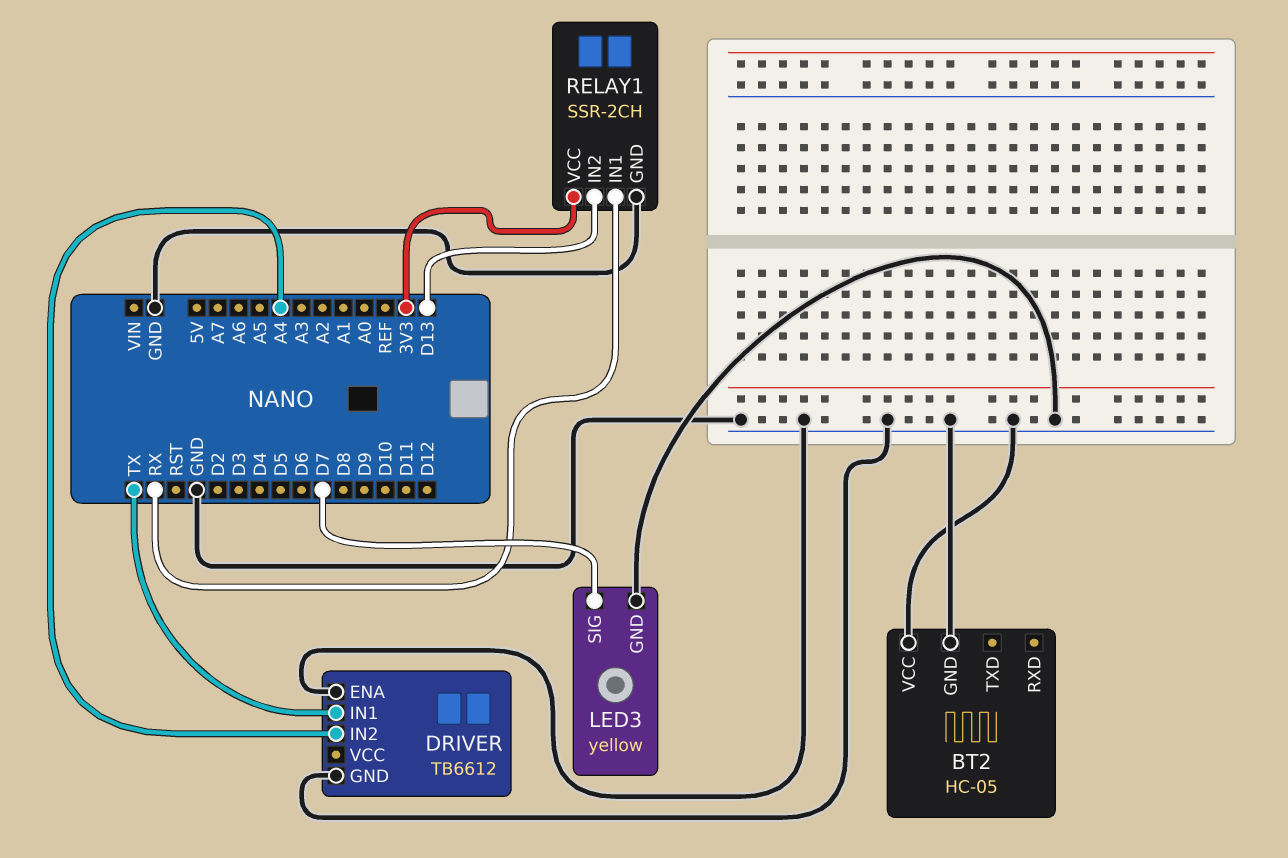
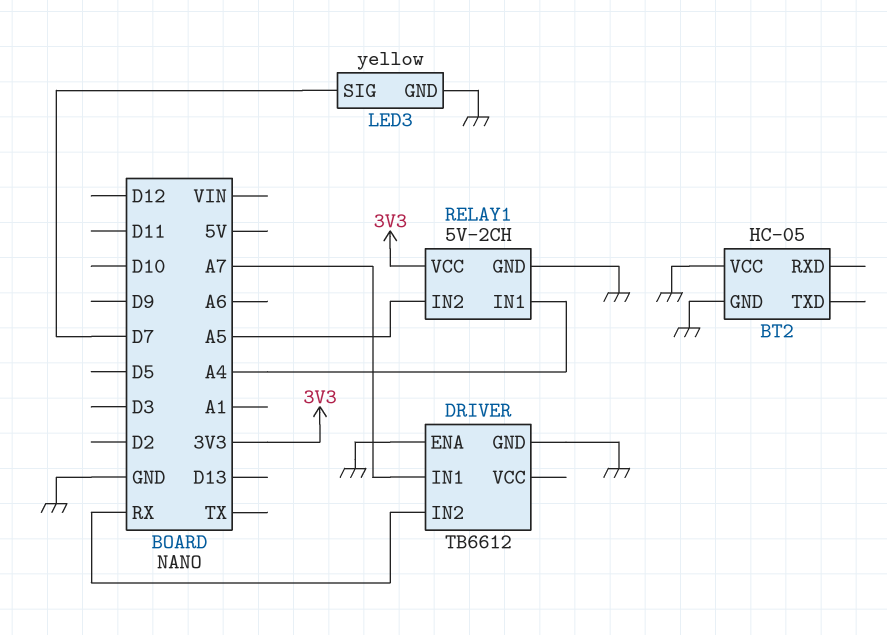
DRIVER pin IN1: TX -> A7
DRIVER pin IN2: A4 -> RX
RELAY1: SSR-2CH -> 5V-2CH
RELAY1 pin IN1: RX -> A4
RELAY1 pin IN2: D13 -> A5

